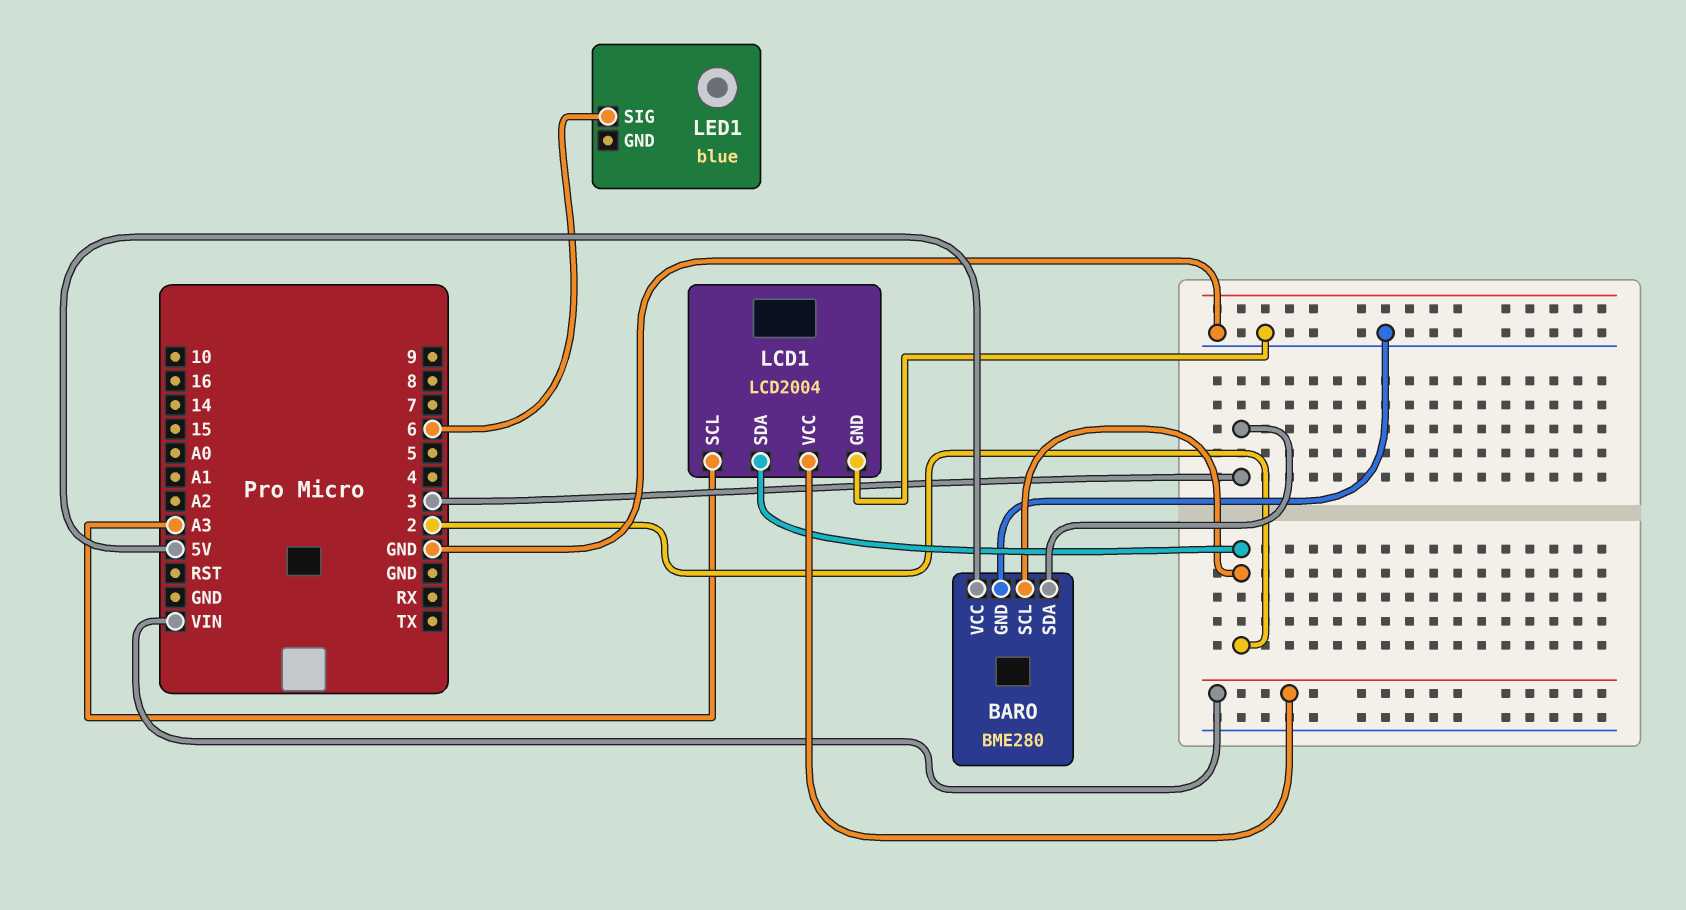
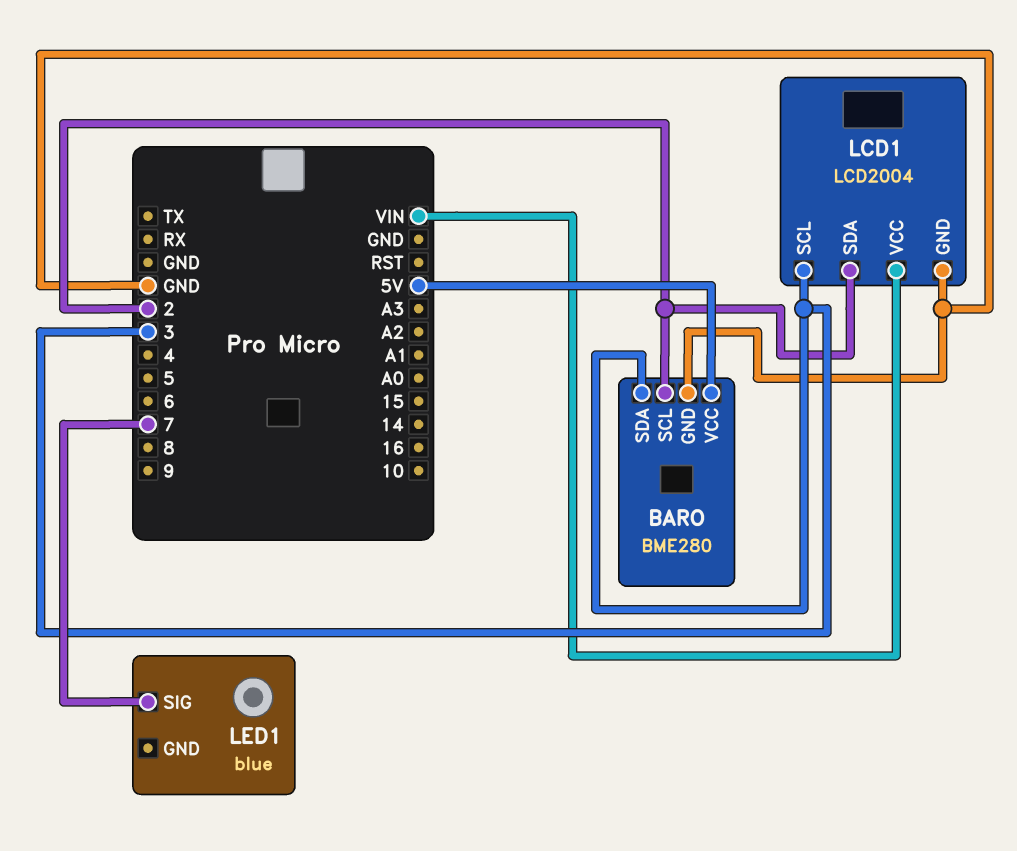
LCD1 pin SCL: A3 -> 3
LED1 pin SIG: 6 -> 7

